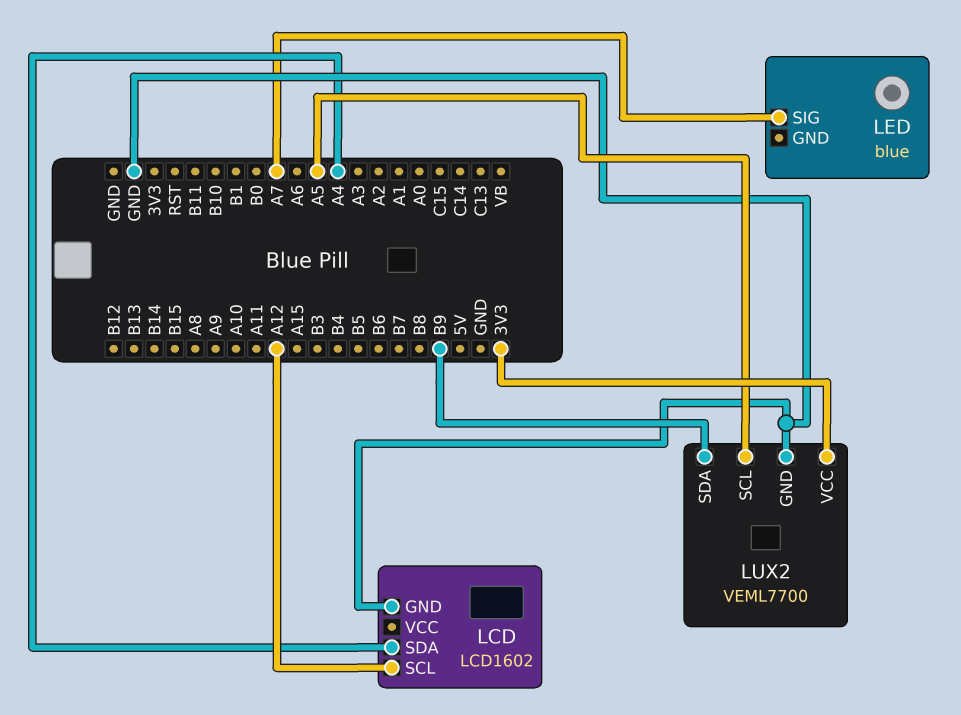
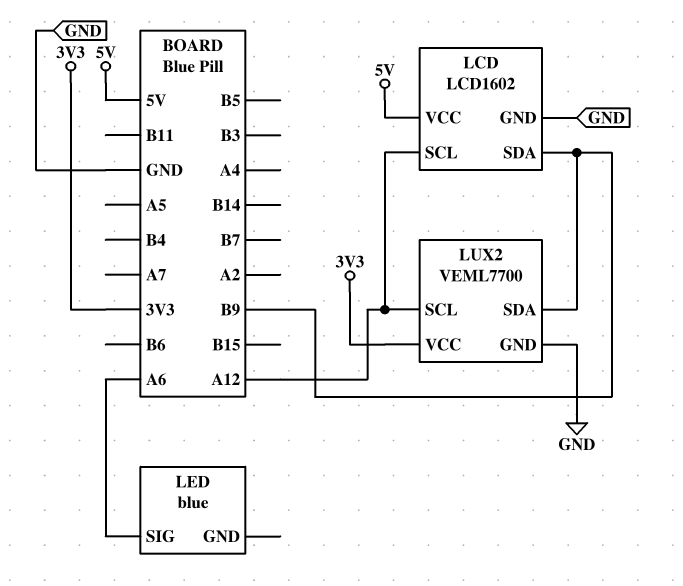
LCD pin SDA: A4 -> B9
LCD pin VCC: none -> 5V
LED pin SIG: A7 -> A6
LUX2 pin SCL: A5 -> A12

